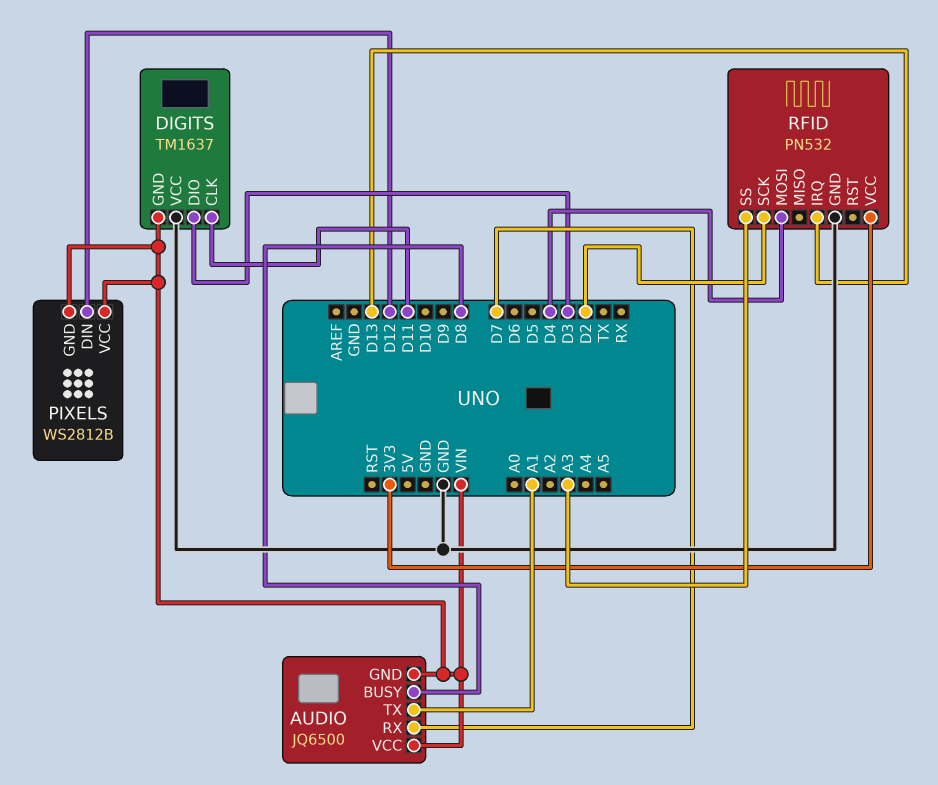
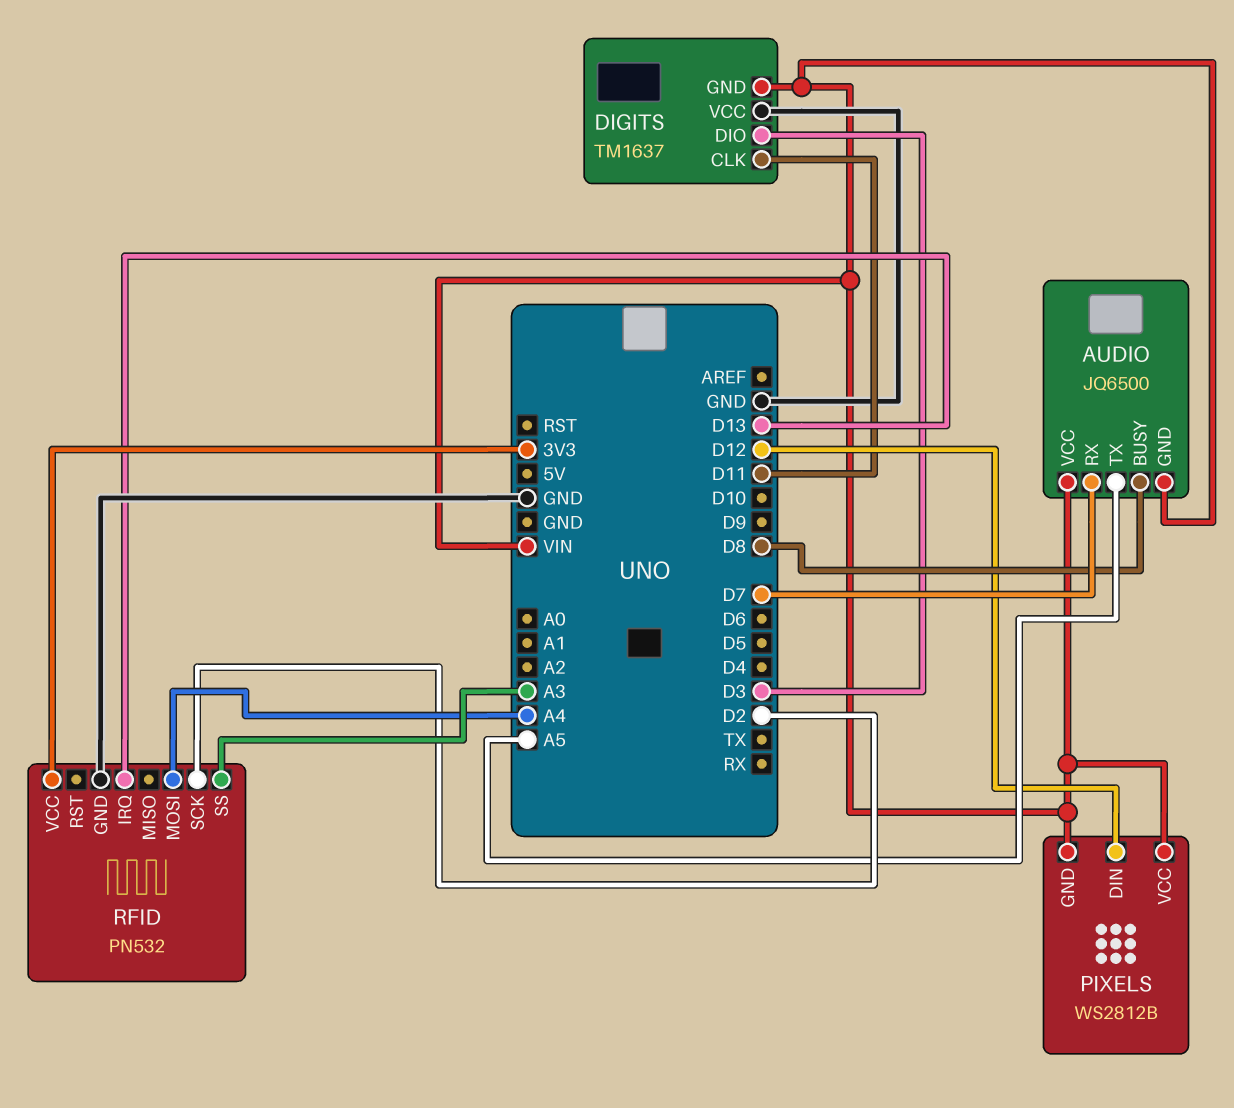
AUDIO pin TX: A1 -> A5
RFID pin MOSI: D4 -> A4

